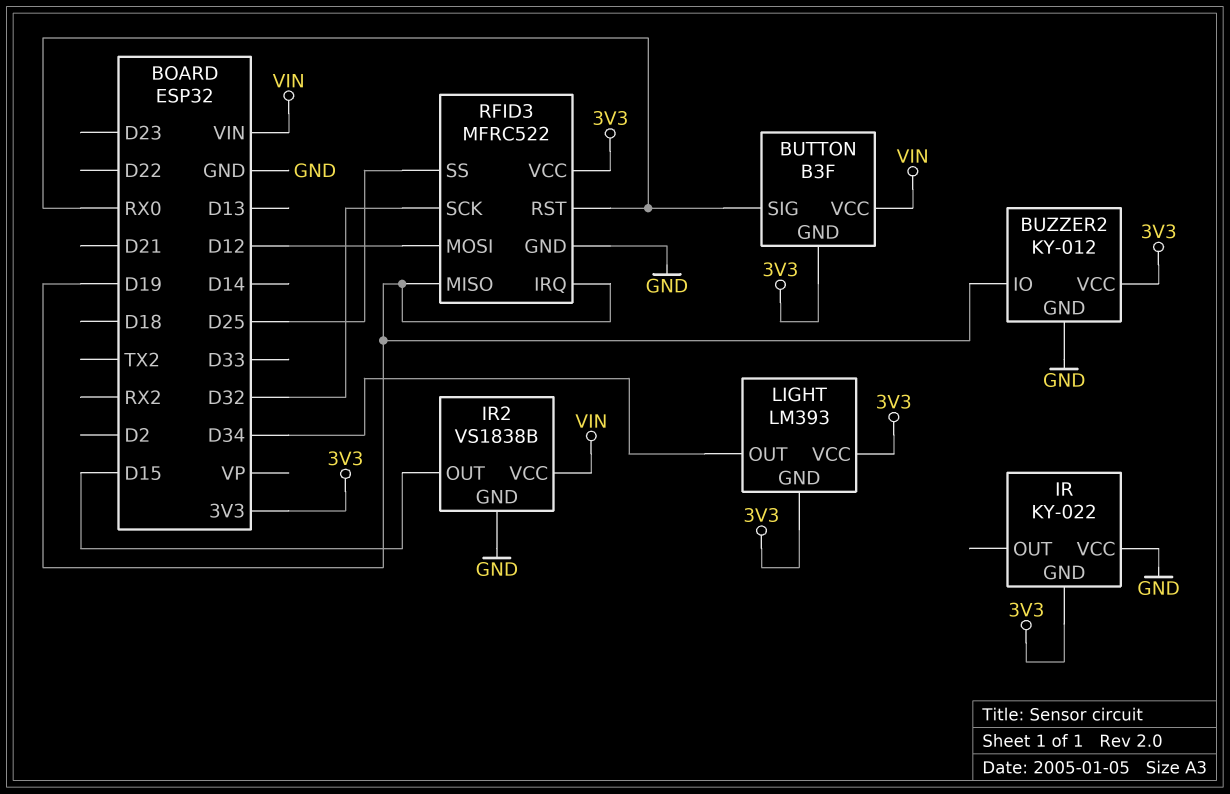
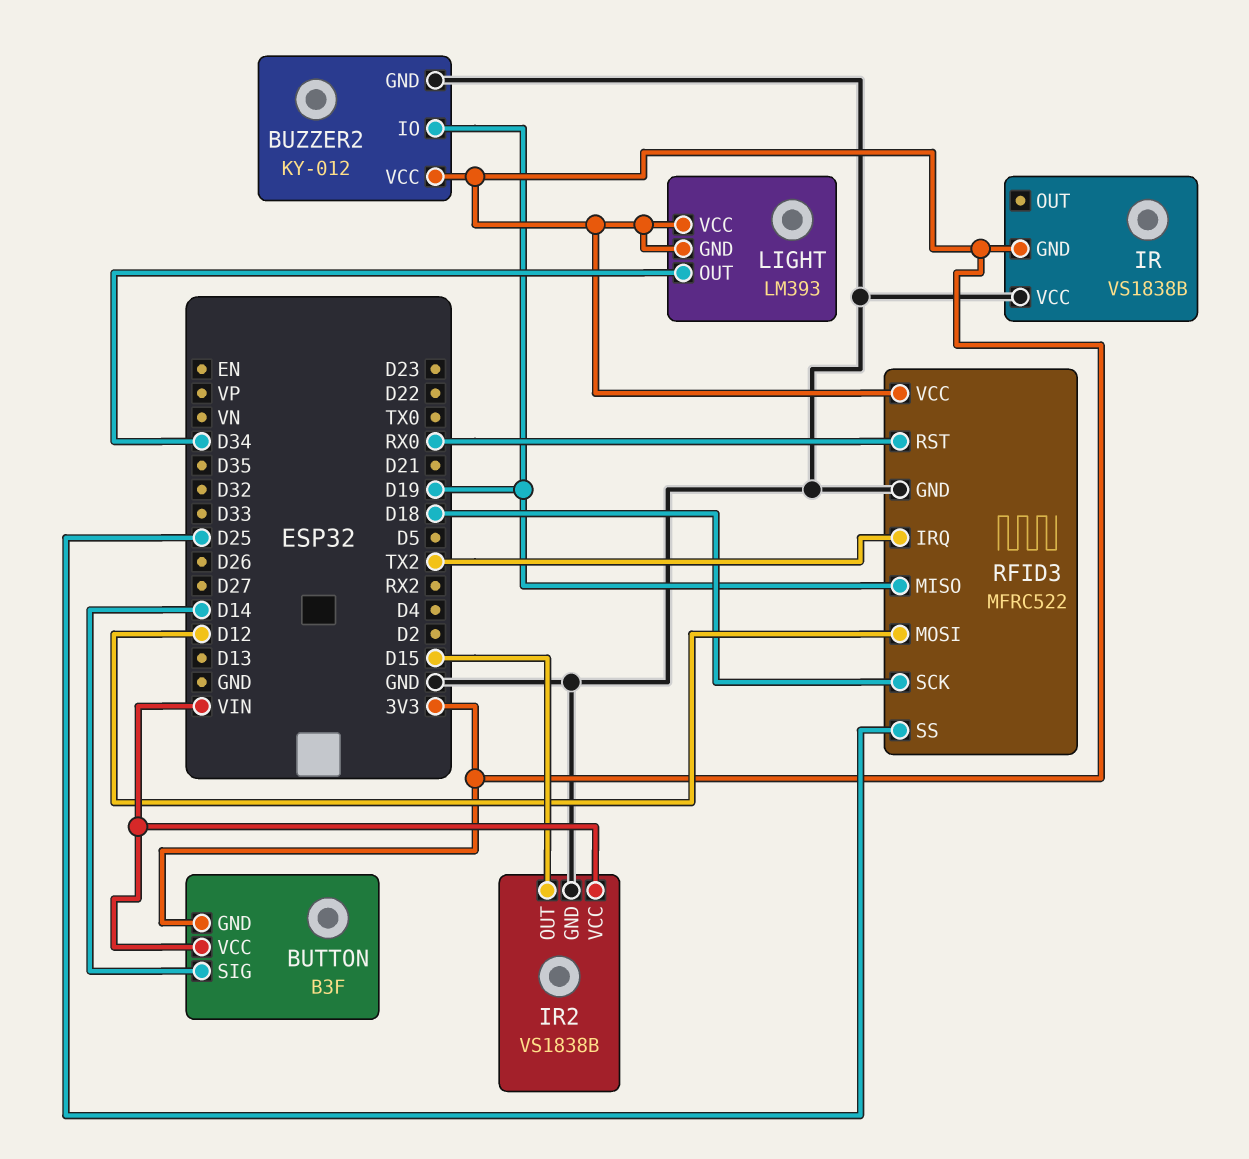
BUTTON pin SIG: RX0 -> D14
IR: KY-022 -> VS1838B
RFID3 pin IRQ: D19 -> TX2
RFID3 pin SCK: D32 -> D18

